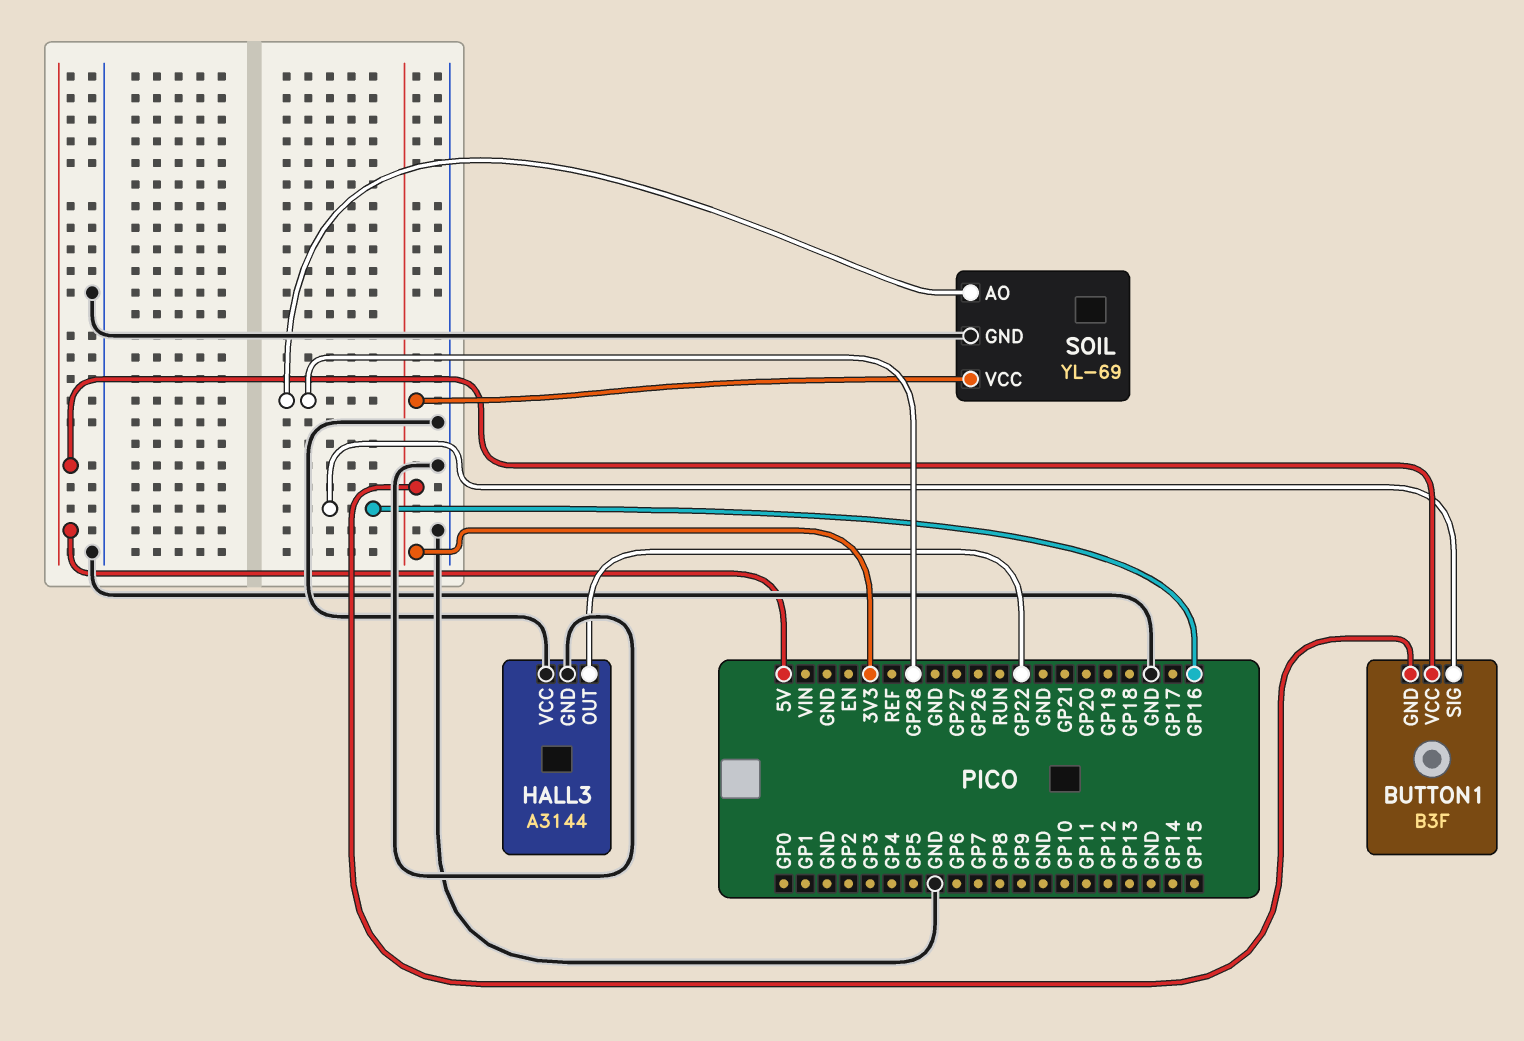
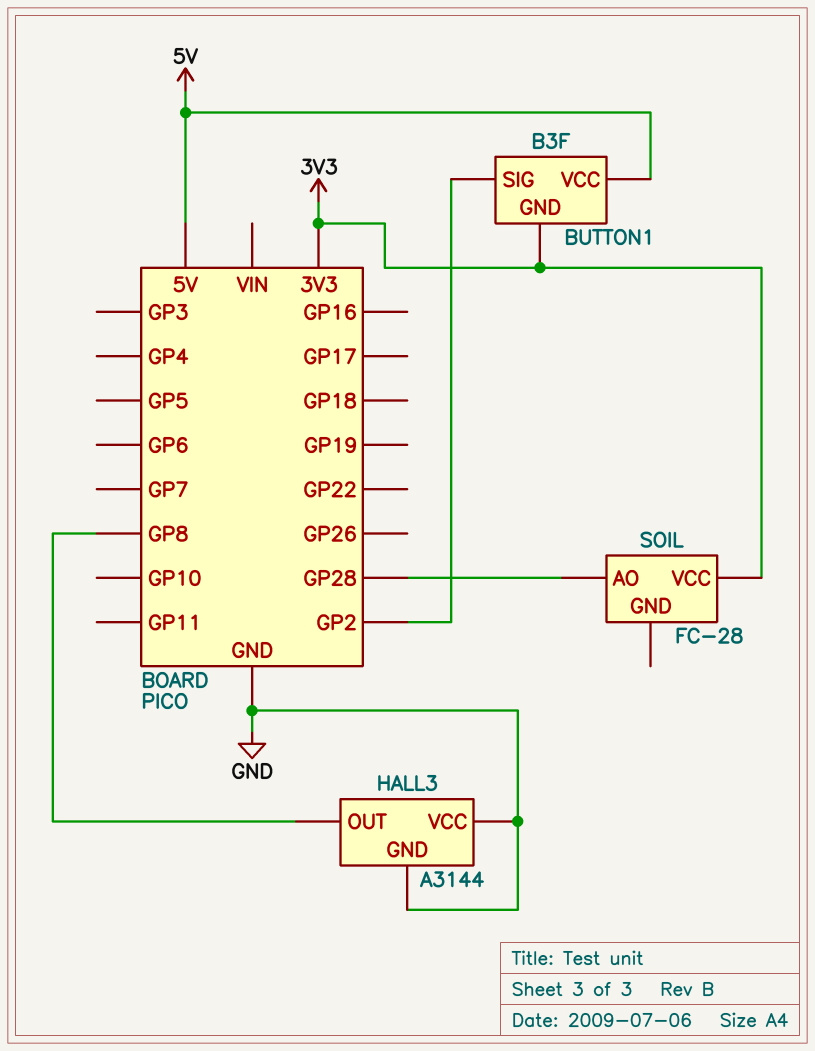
BUTTON1 pin SIG: GP16 -> GP2
HALL3 pin OUT: GP22 -> GP8
SOIL: YL-69 -> FC-28
SOIL pin GND: GND -> none

